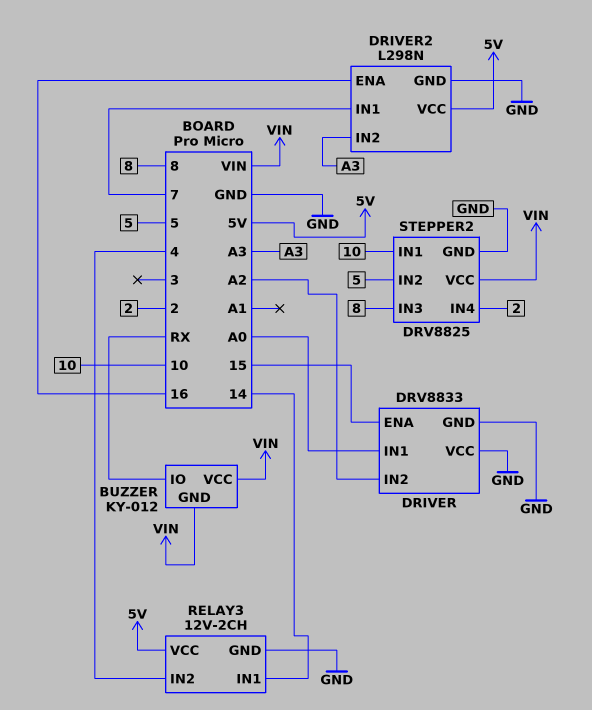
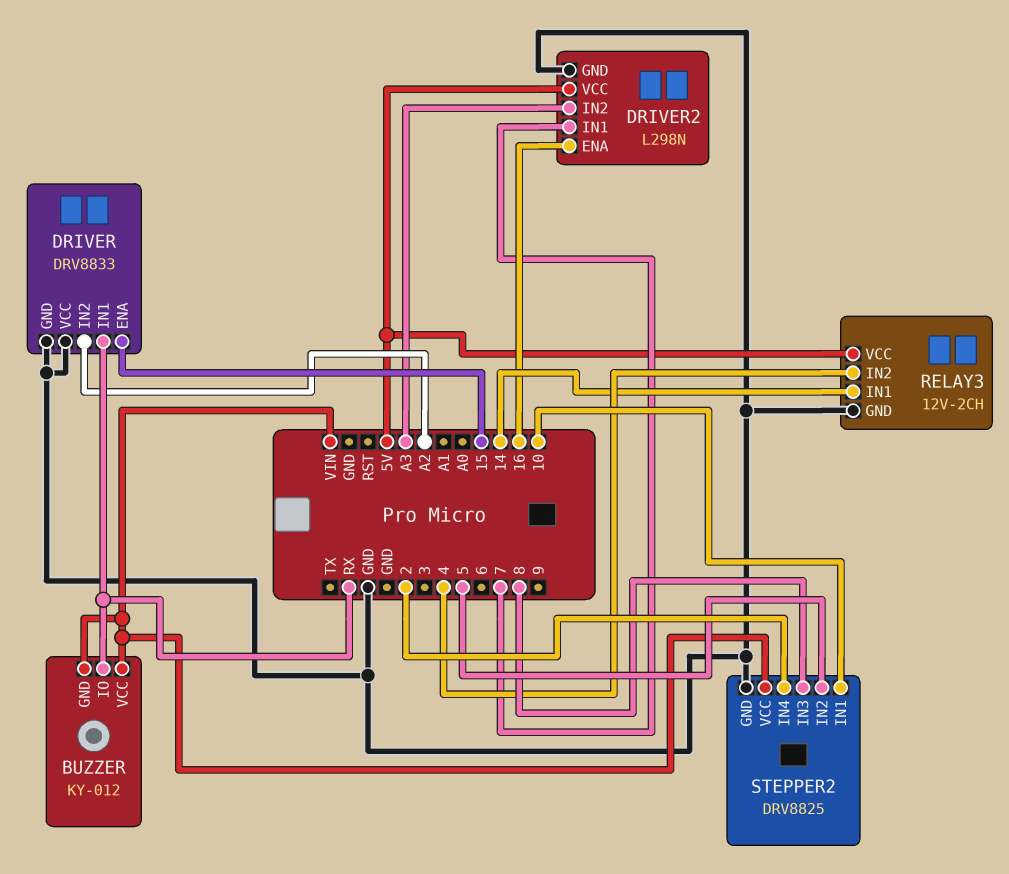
DRIVER pin IN1: A0 -> RX

